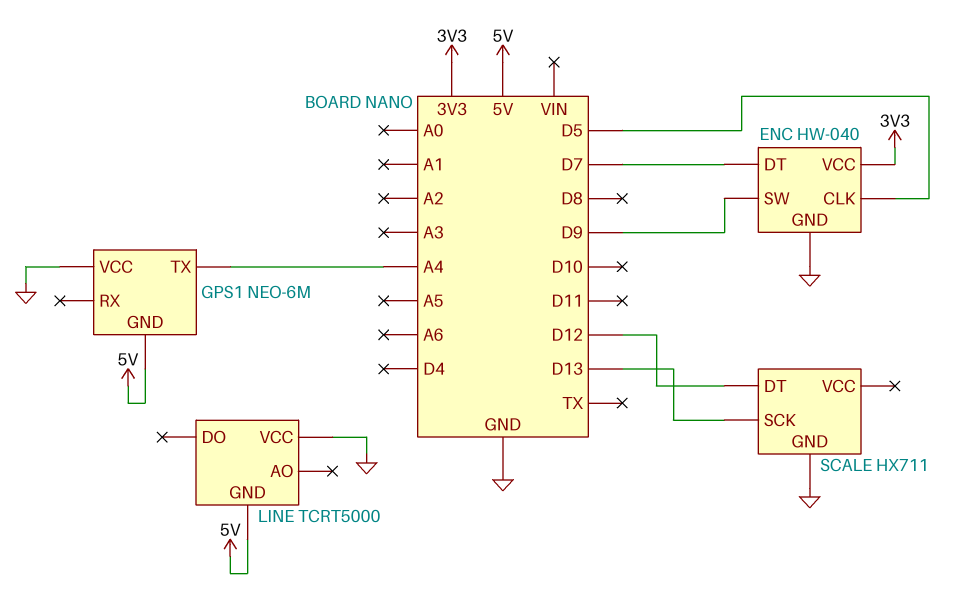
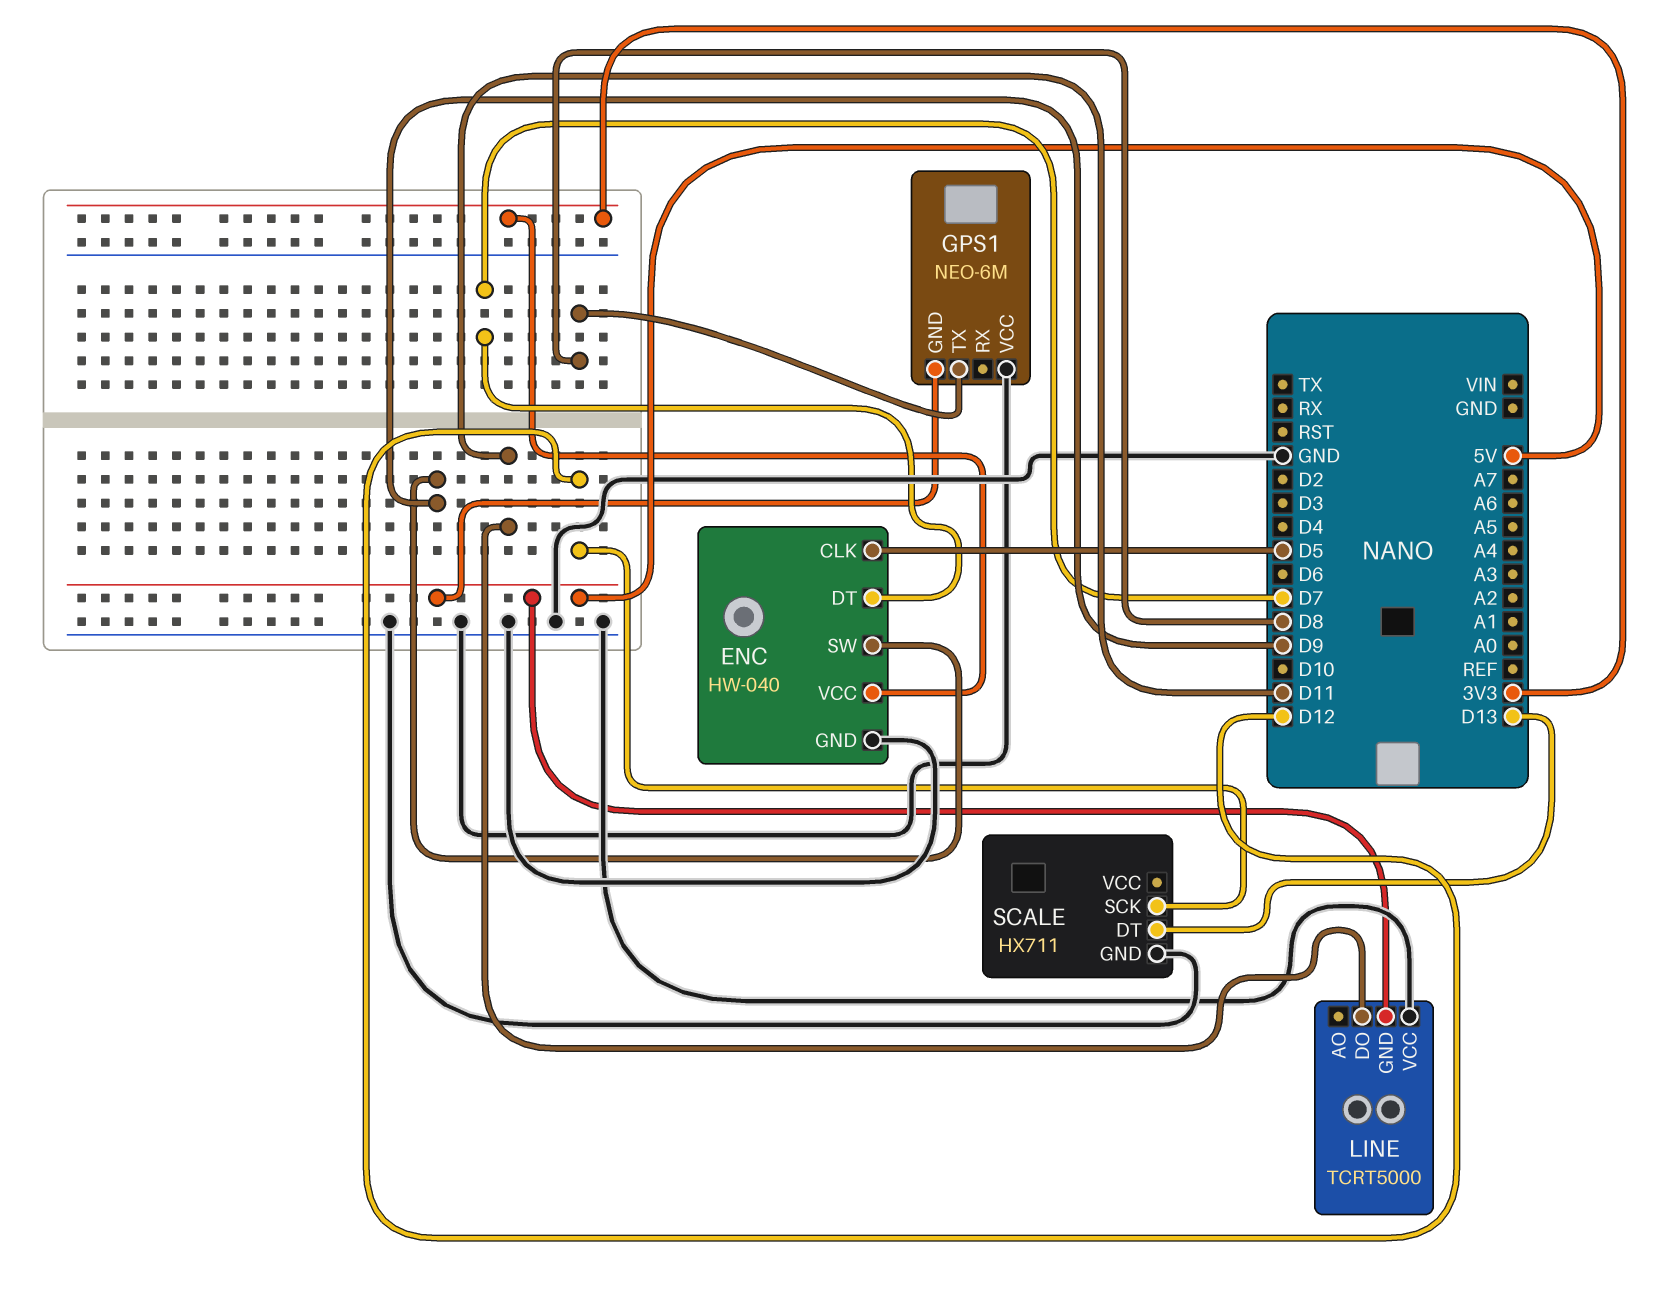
GPS1 pin TX: A4 -> D8
LINE pin DO: none -> D11
SCALE pin DT: D12 -> D13
SCALE pin SCK: D13 -> D12

